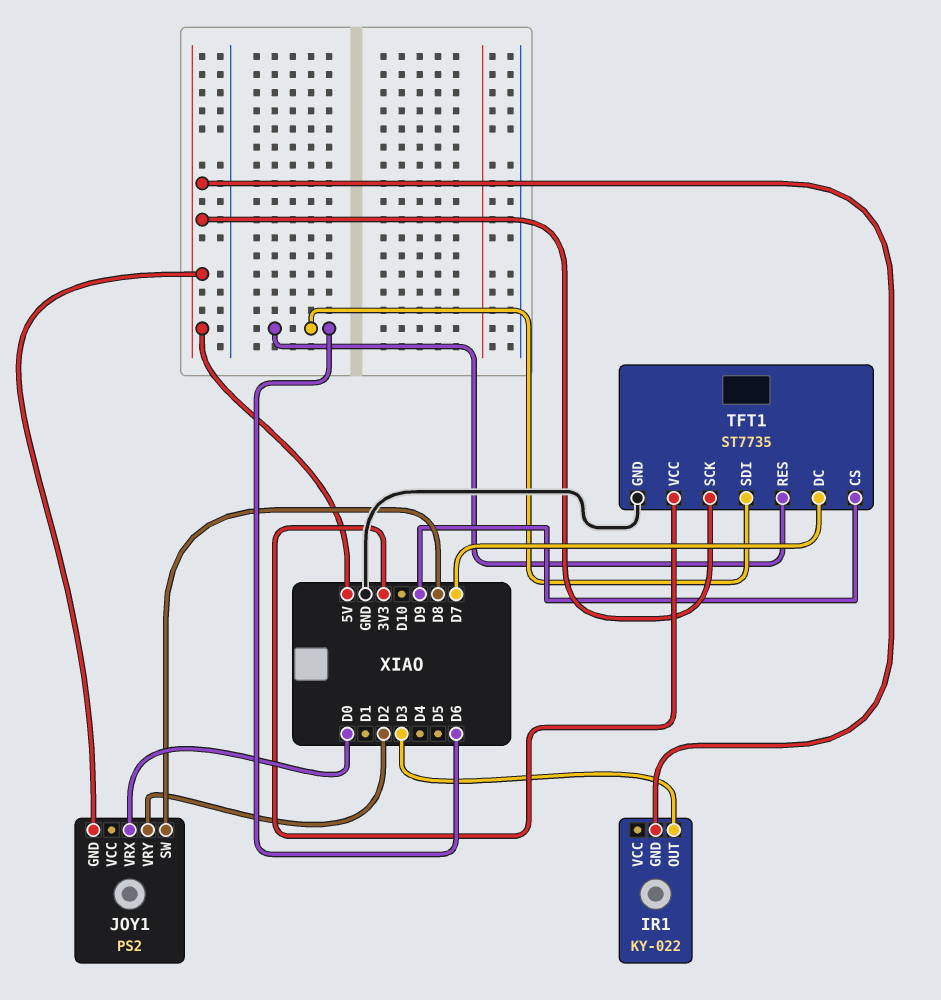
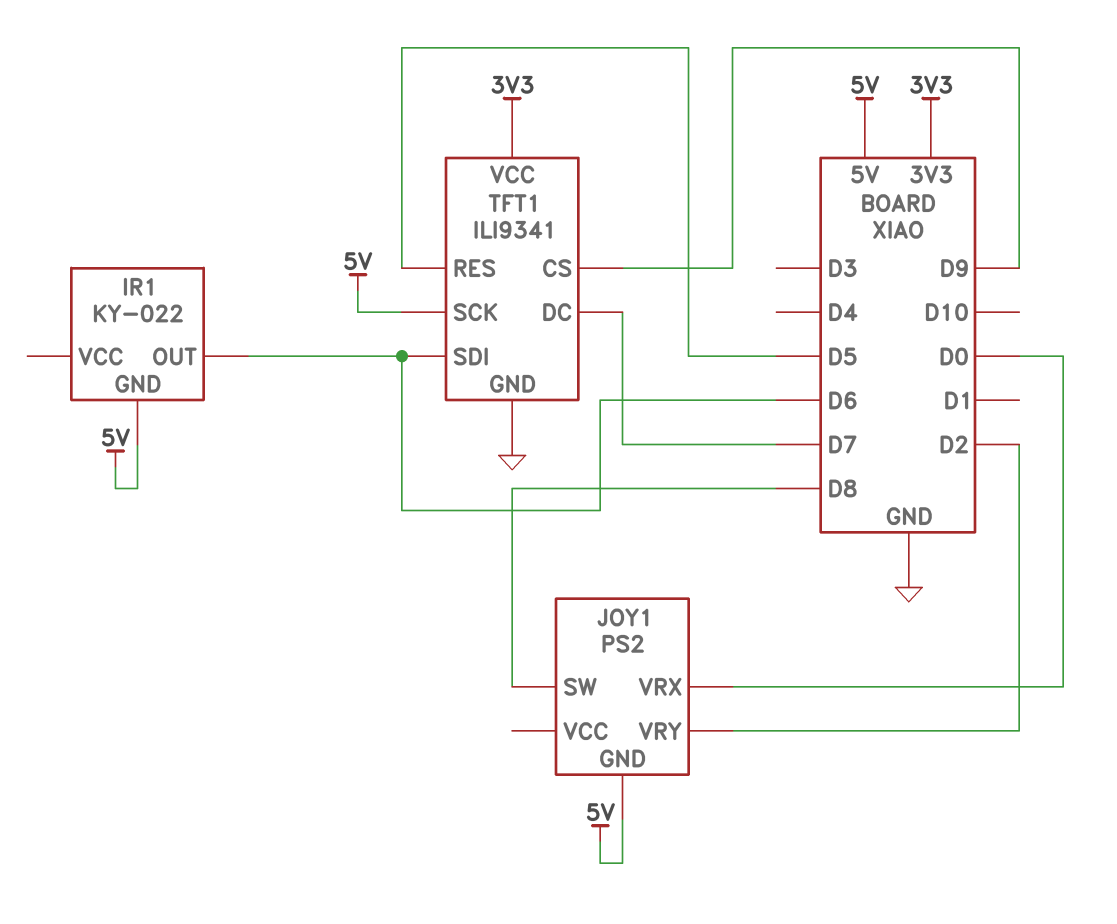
IR1 pin OUT: D3 -> D6
TFT1: ST7735 -> ILI9341
TFT1 pin RES: D6 -> D5

